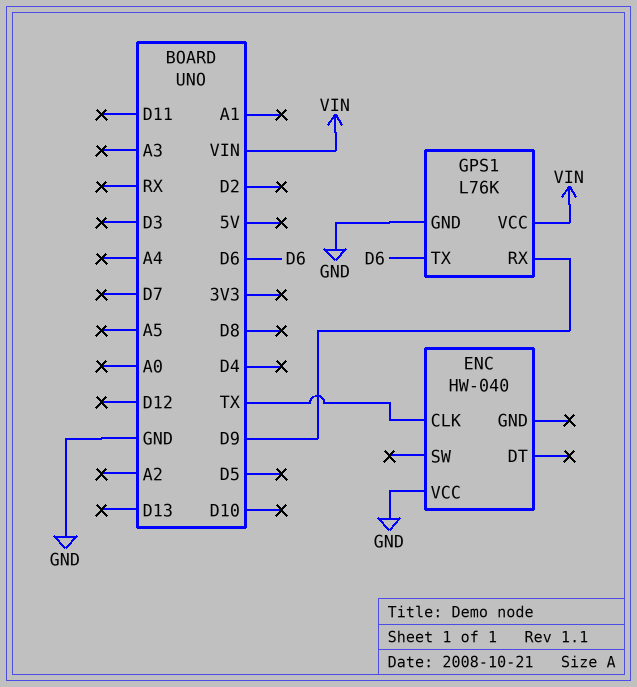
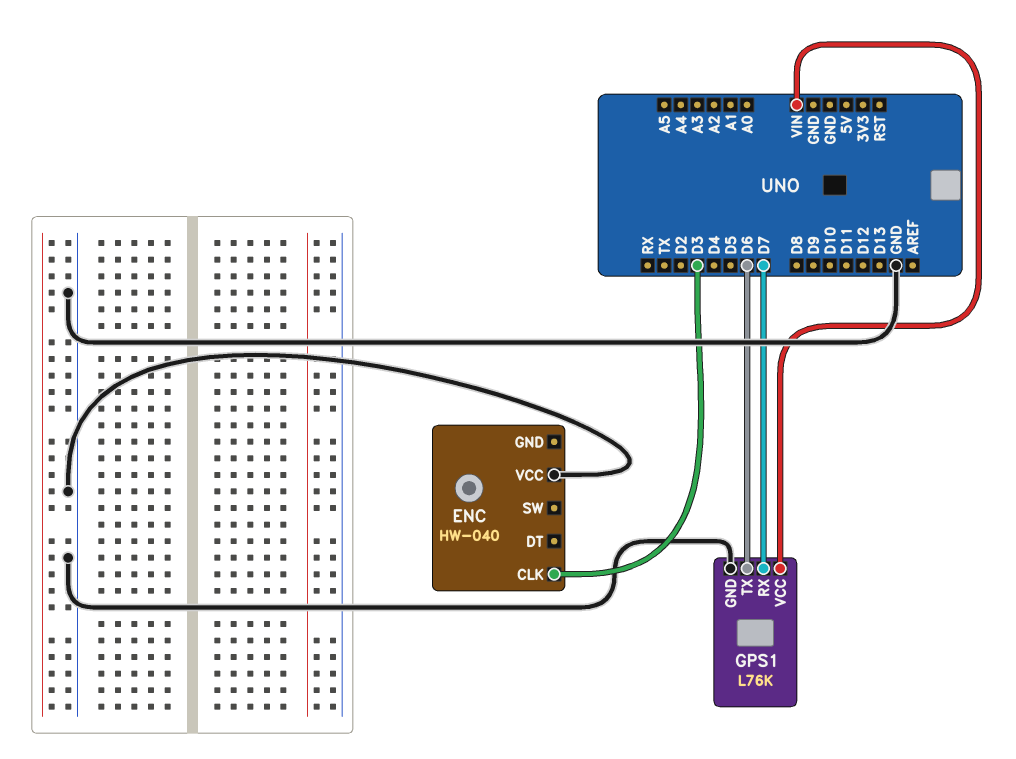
ENC pin CLK: TX -> D3
GPS1 pin RX: D9 -> D7

